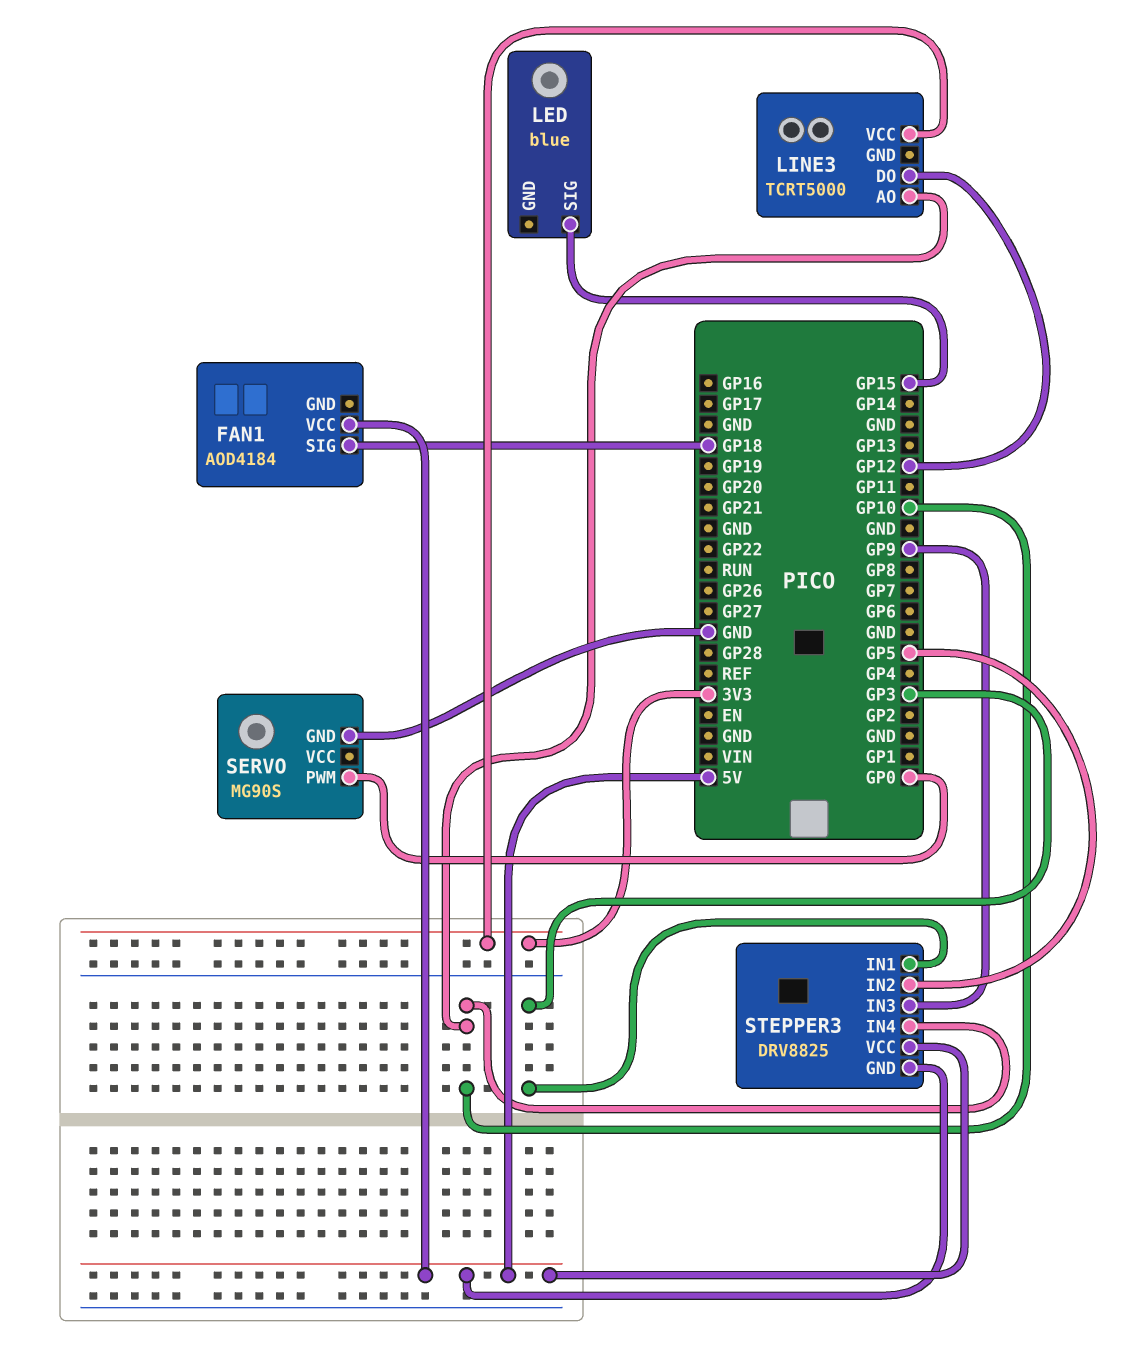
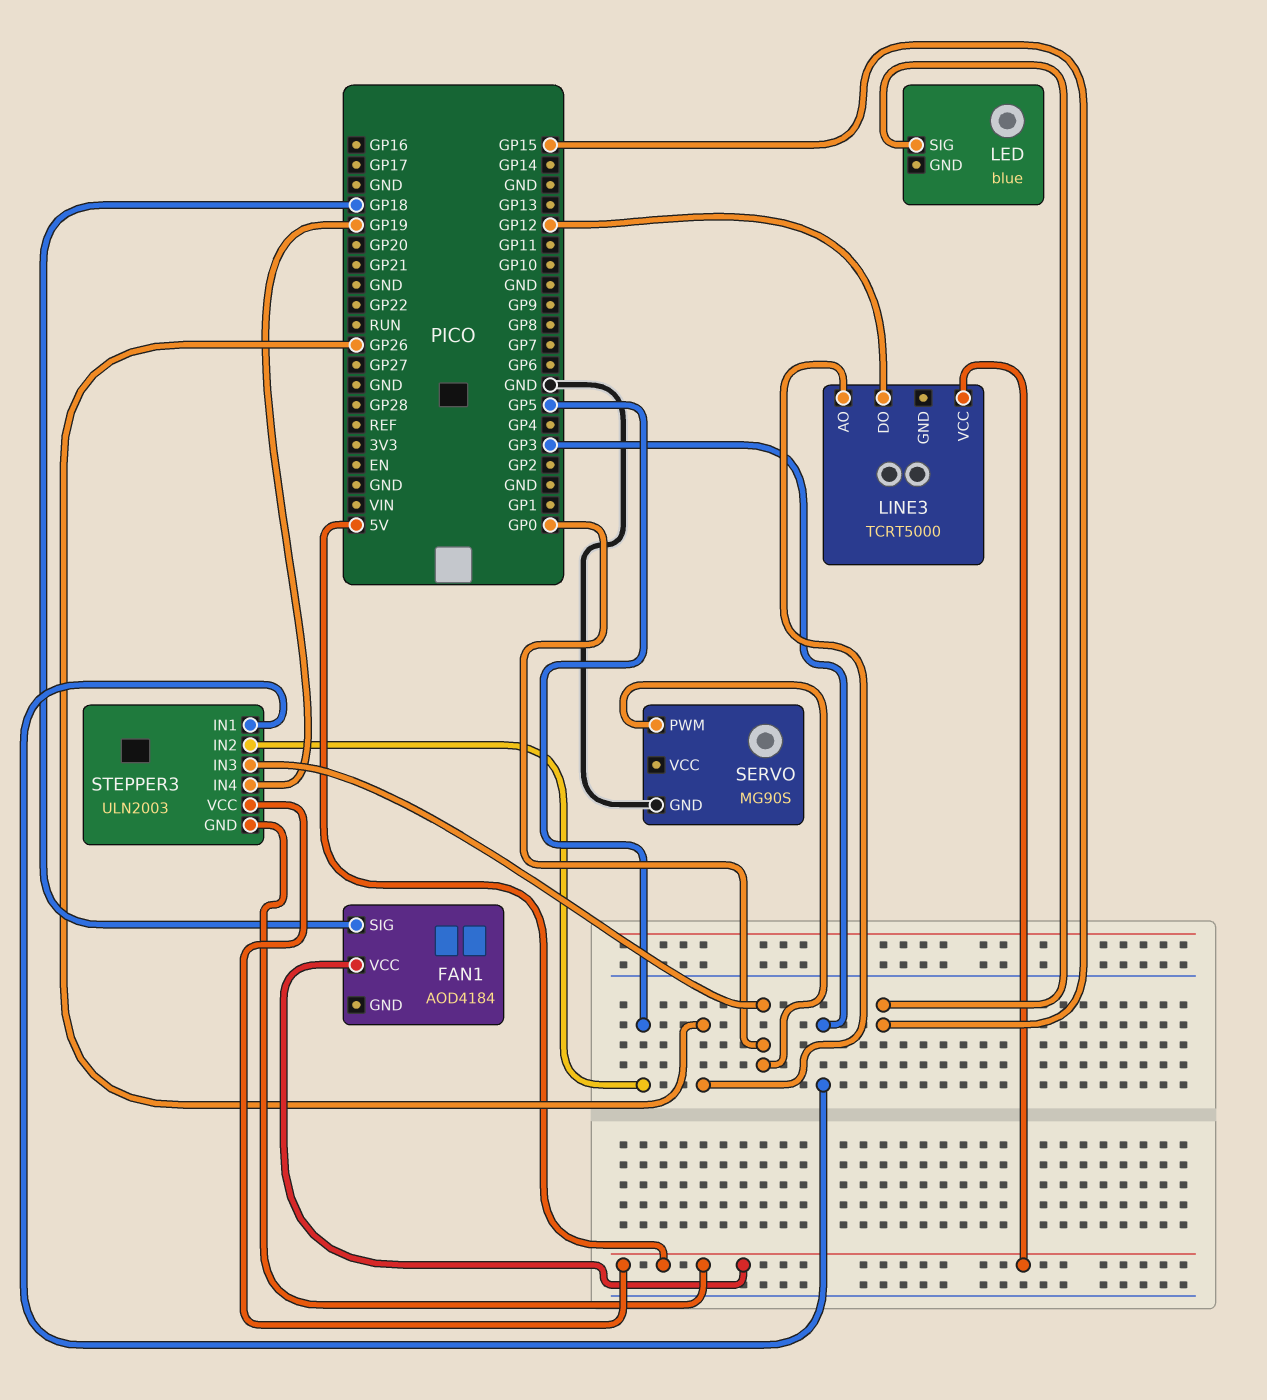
LINE3 pin AO: GP10 -> GP26
LINE3 pin VCC: 3V3 -> 5V
STEPPER3: DRV8825 -> ULN2003
STEPPER3 pin IN3: GP9 -> GP0
STEPPER3 pin IN4: GP10 -> GP19

